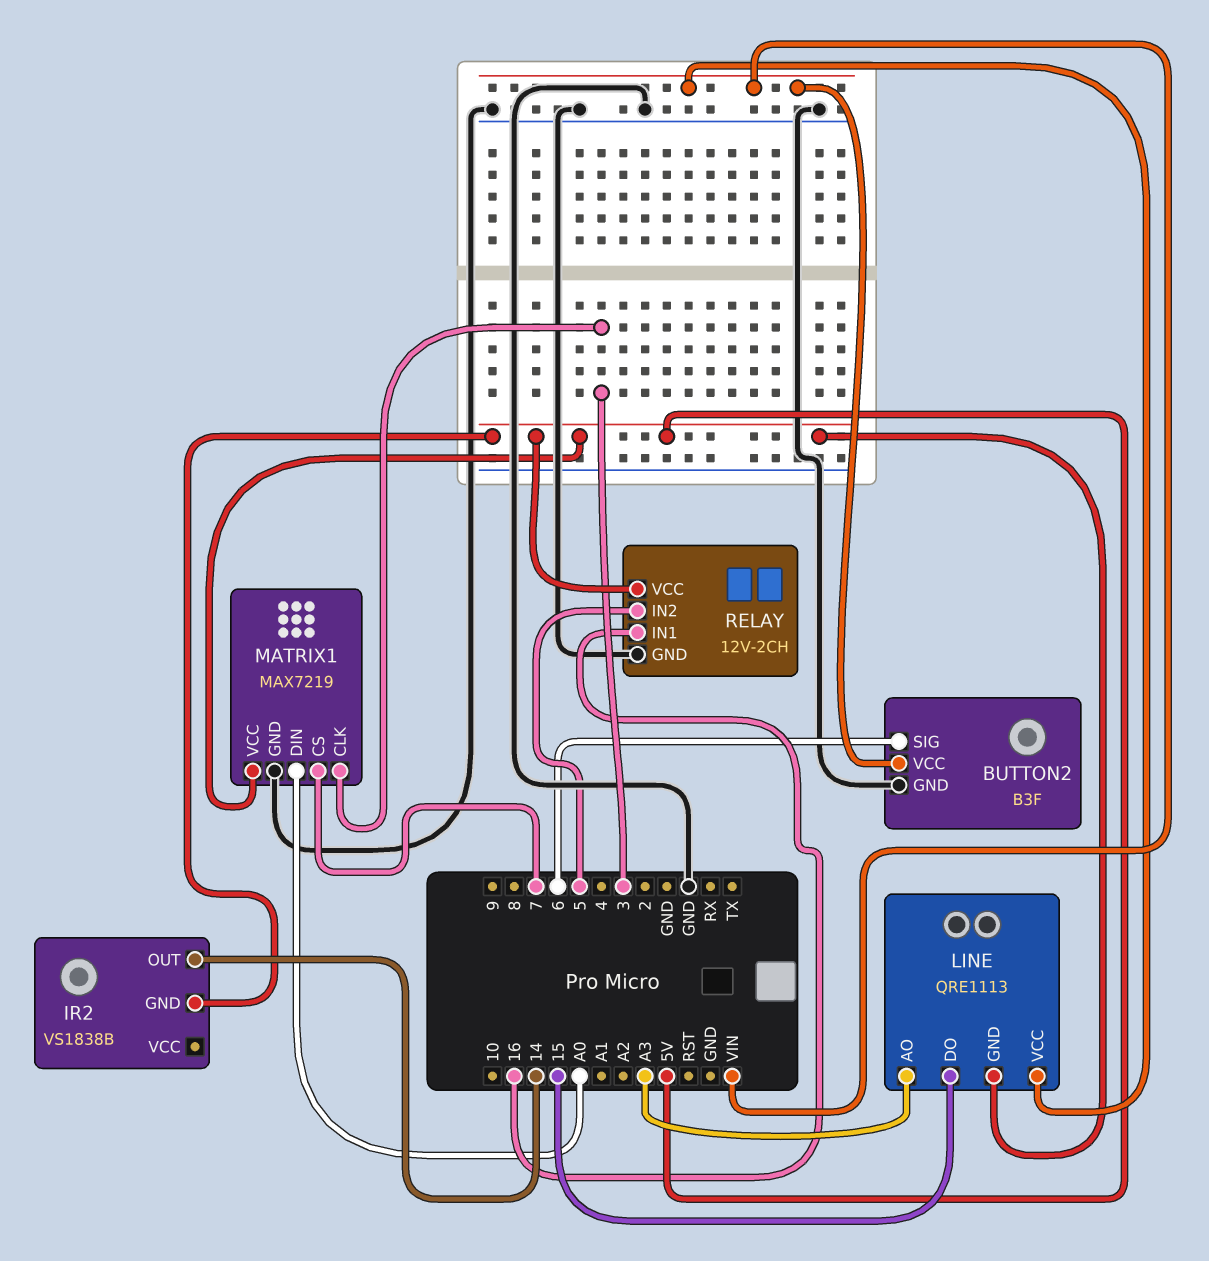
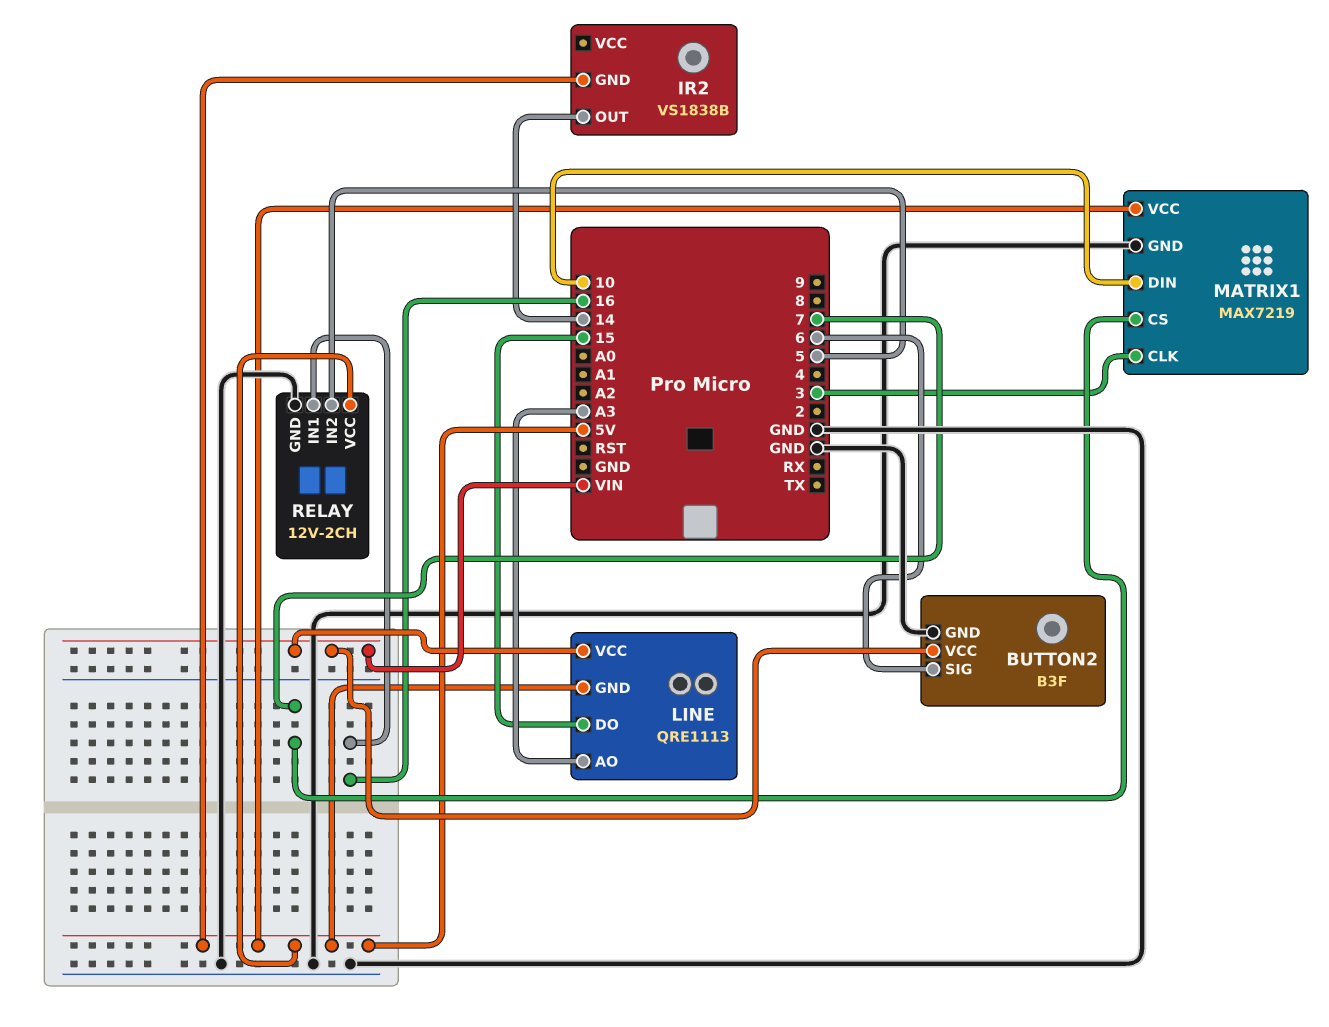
MATRIX1 pin DIN: A0 -> 10

